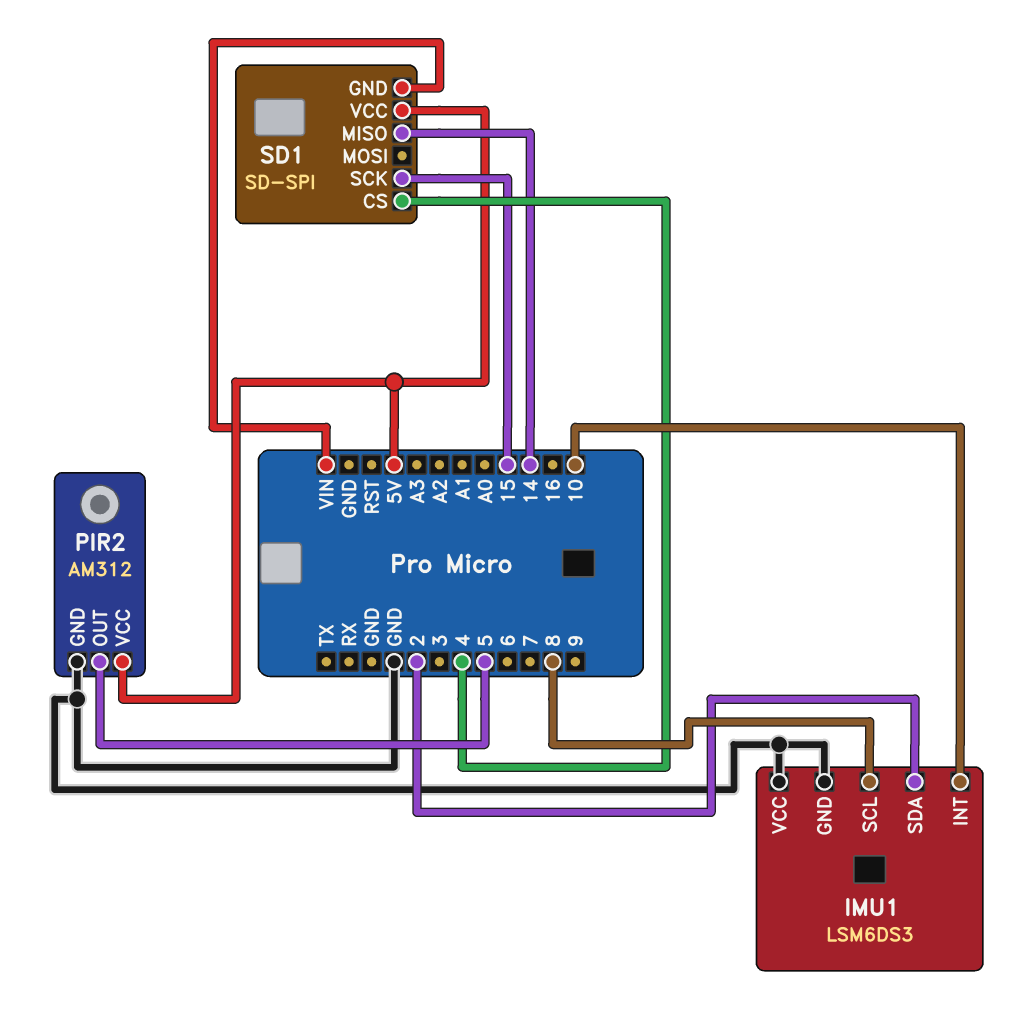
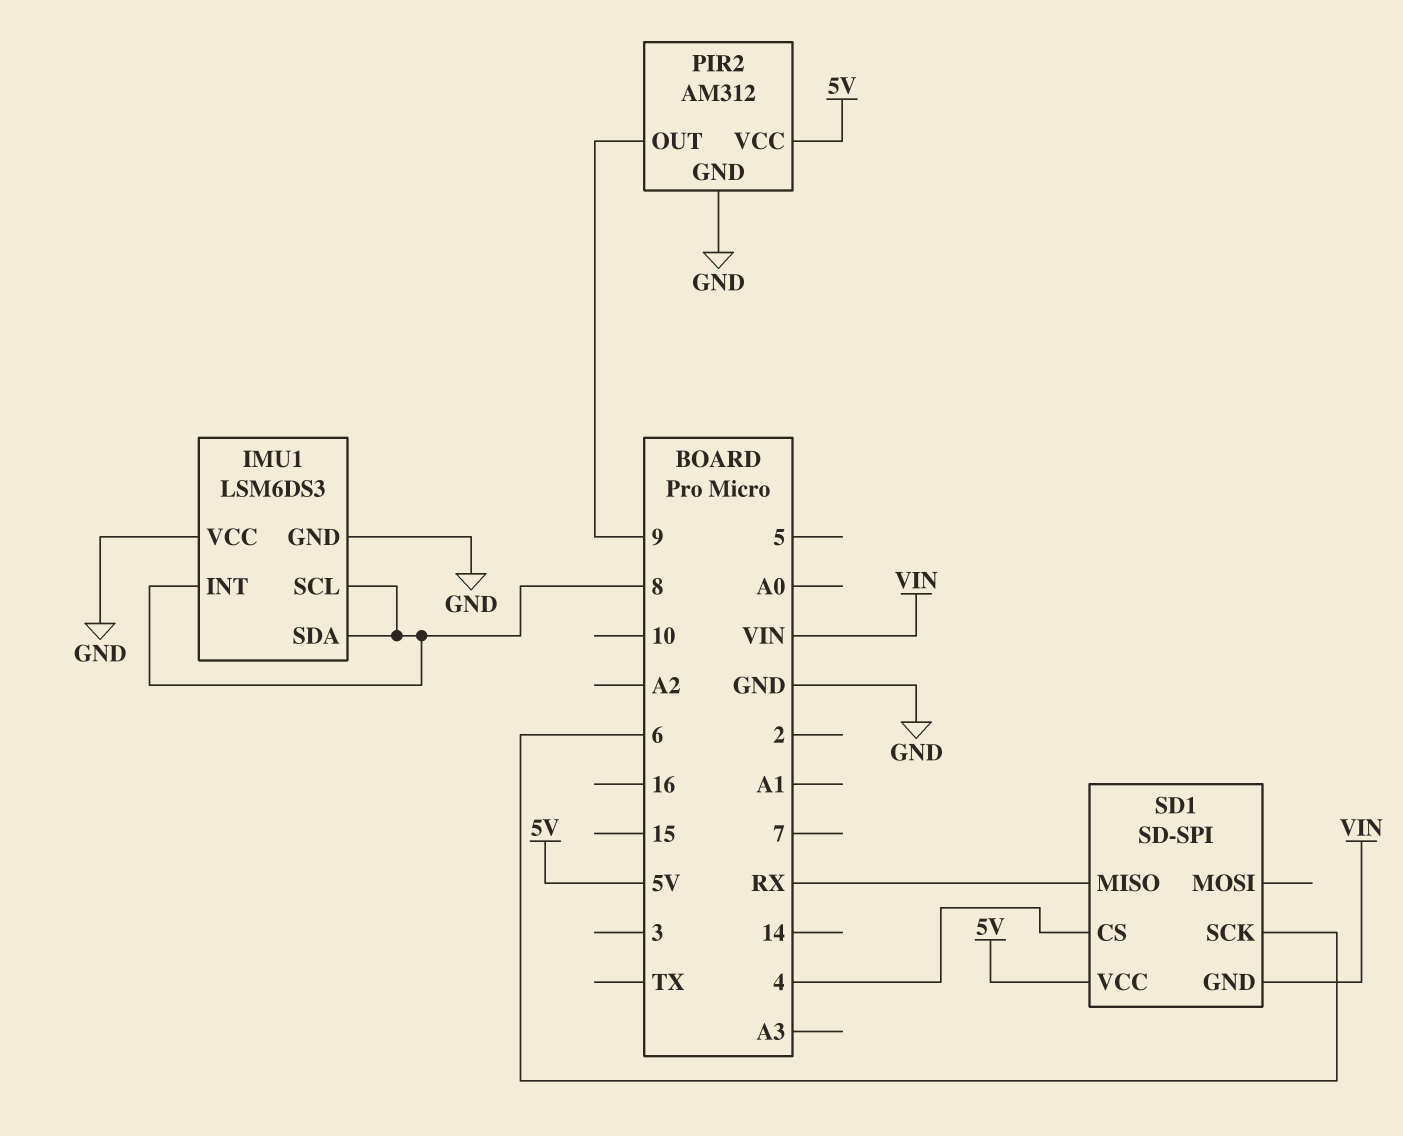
IMU1 pin INT: 10 -> 8
IMU1 pin SDA: 2 -> 8
PIR2 pin OUT: 5 -> 9
SD1 pin MISO: 14 -> RX
SD1 pin SCK: 15 -> 6

